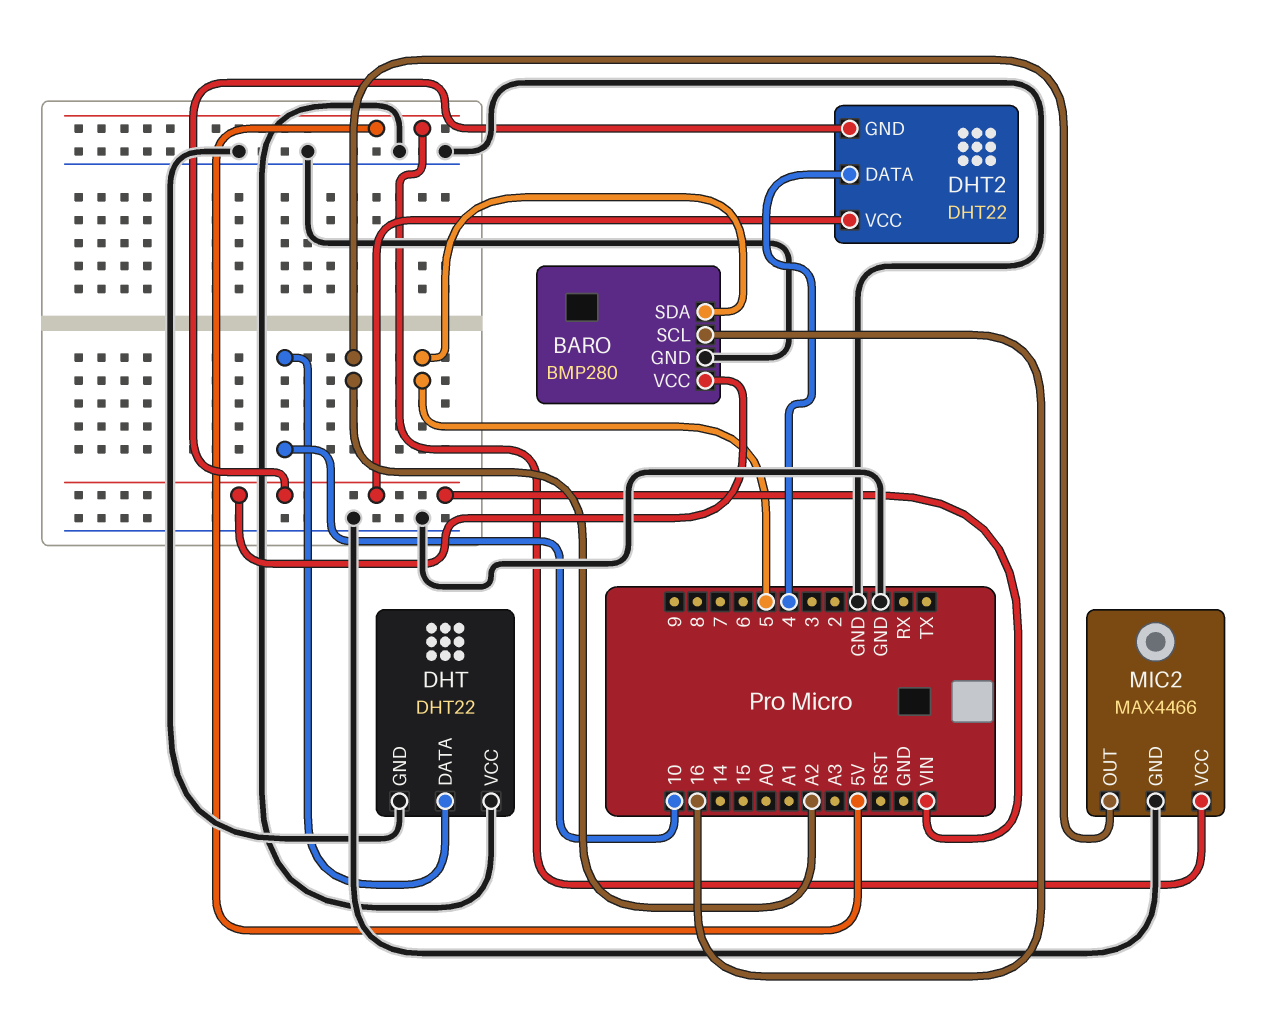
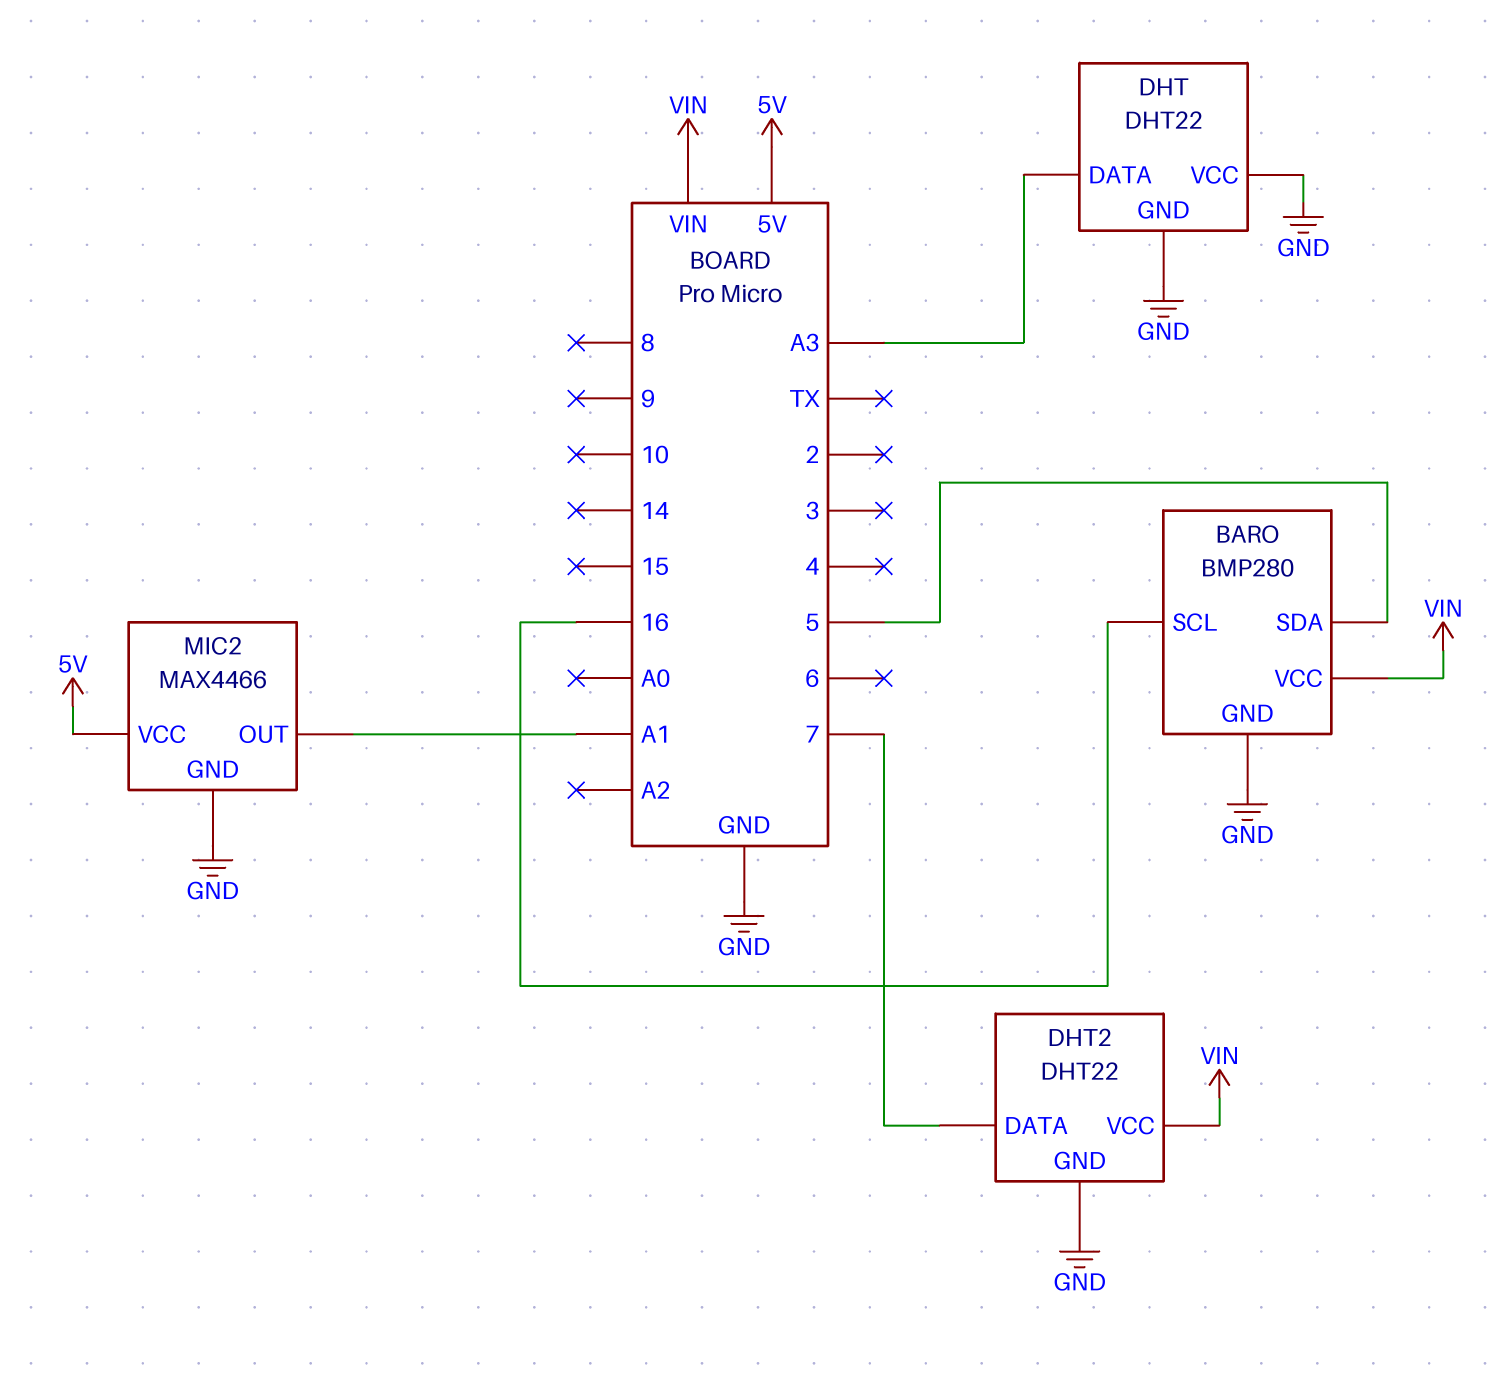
DHT pin DATA: 10 -> A3
DHT2 pin DATA: 4 -> 7
DHT2 pin GND: VIN -> GND
MIC2 pin OUT: A2 -> A1

